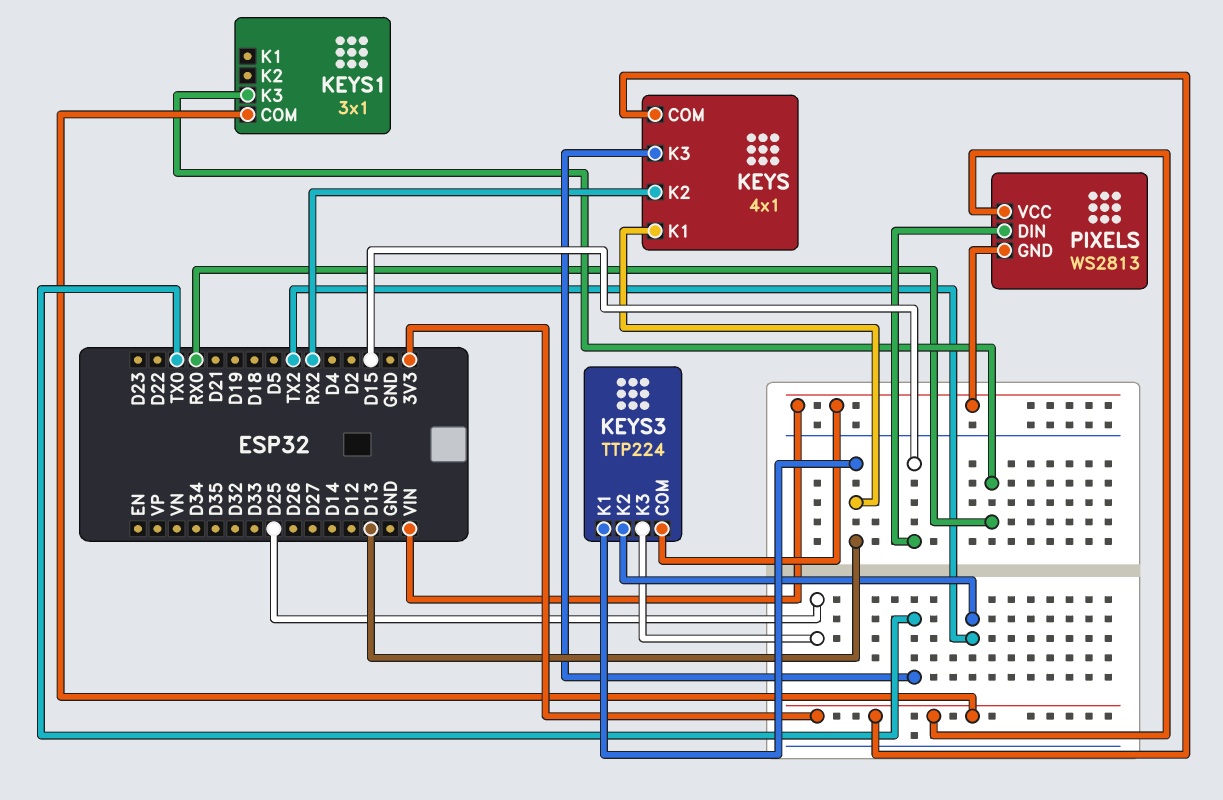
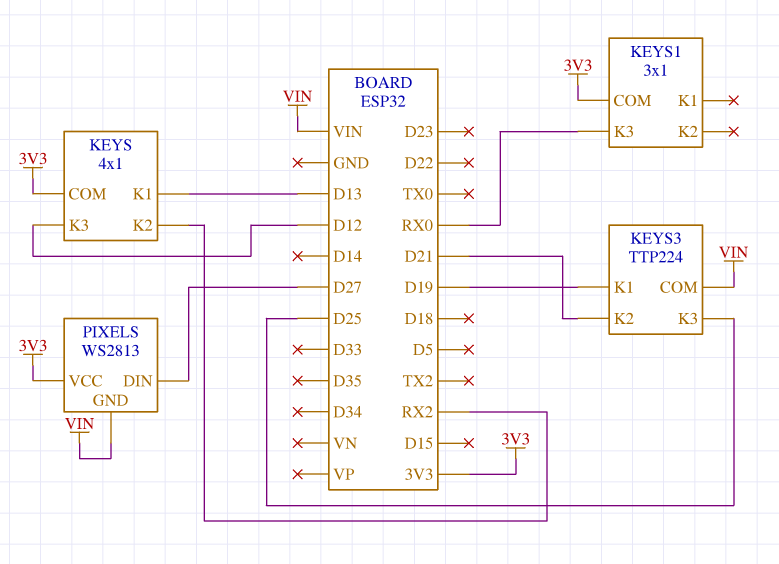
KEYS pin K3: TX0 -> D12
KEYS3 pin K1: D13 -> D19
KEYS3 pin K2: TX2 -> D21
PIXELS pin DIN: D15 -> D27

